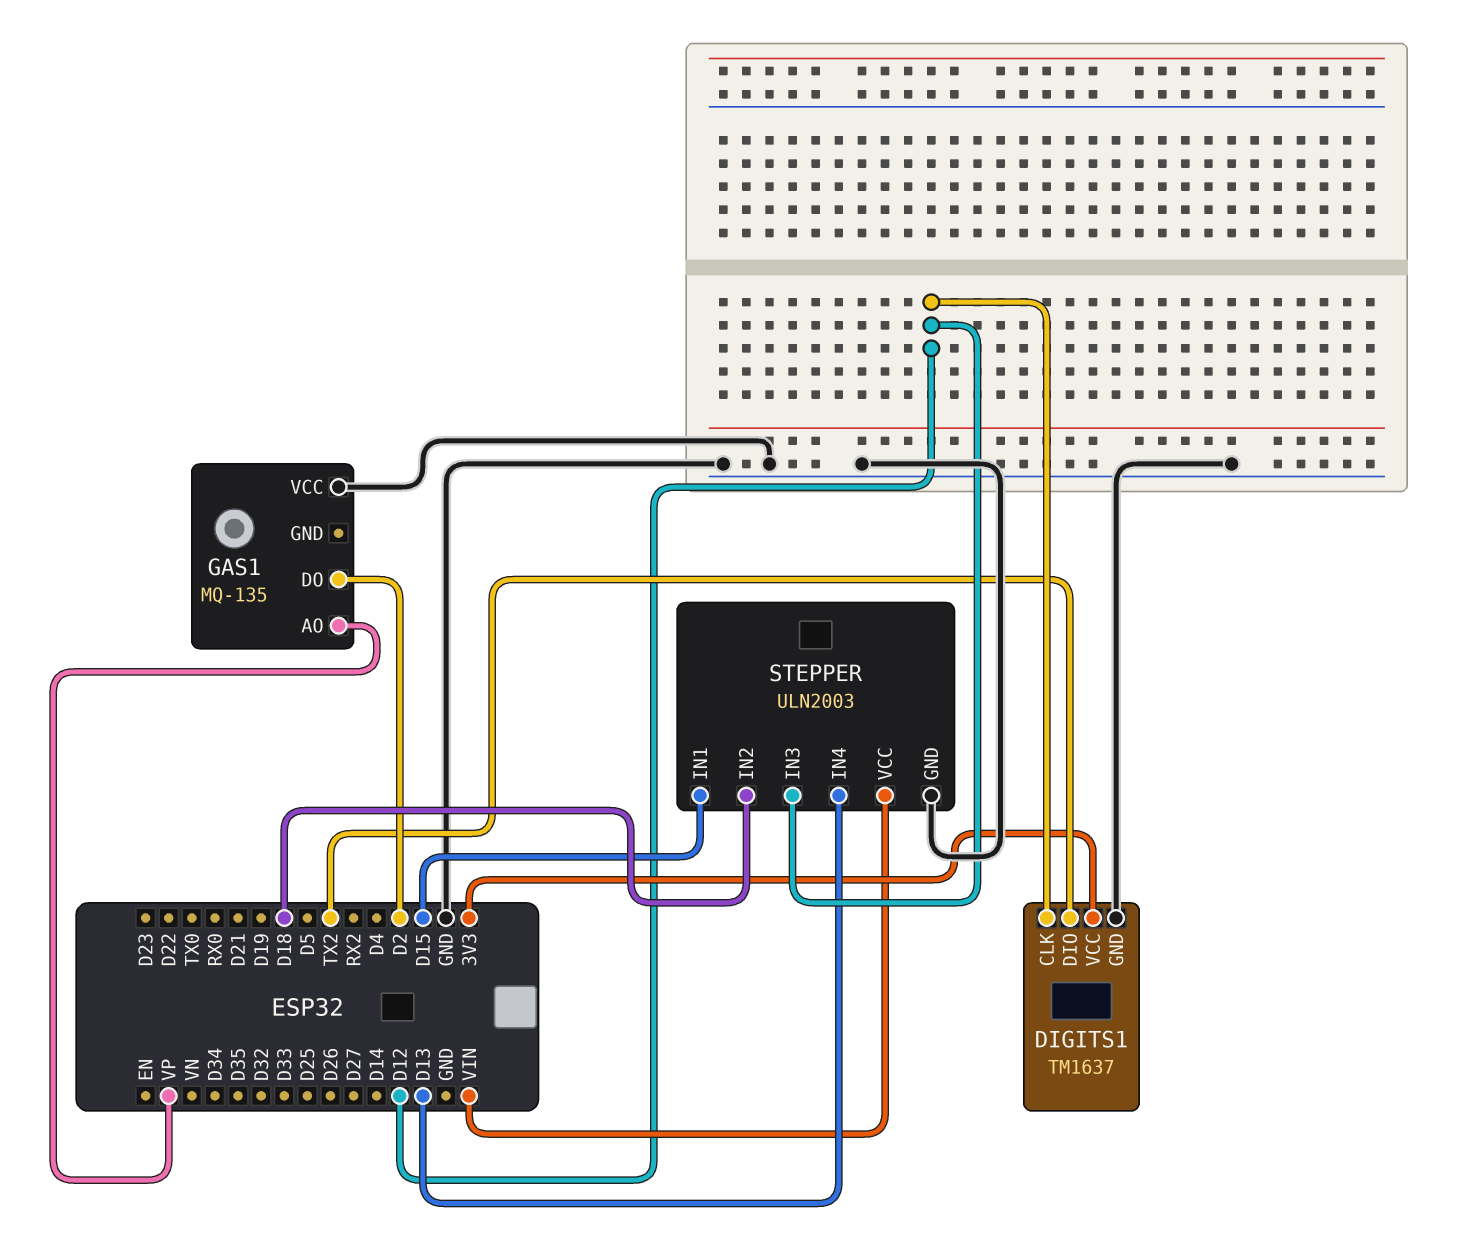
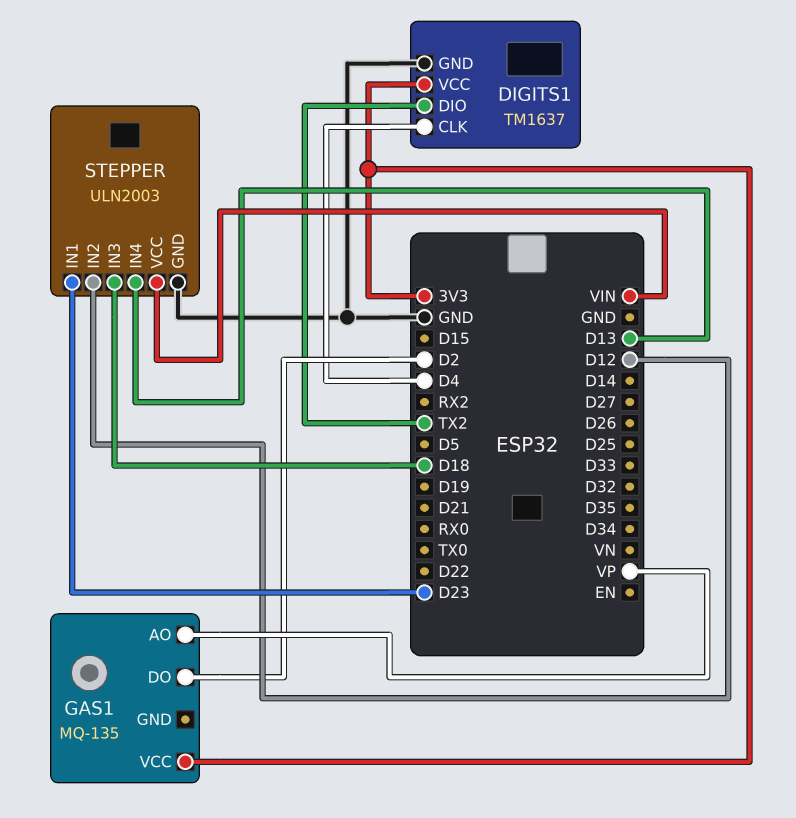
DIGITS1 pin CLK: D12 -> D4
GAS1 pin VCC: GND -> 3V3
STEPPER pin IN1: D15 -> D23
STEPPER pin IN2: D18 -> D12
STEPPER pin IN3: D12 -> D18

